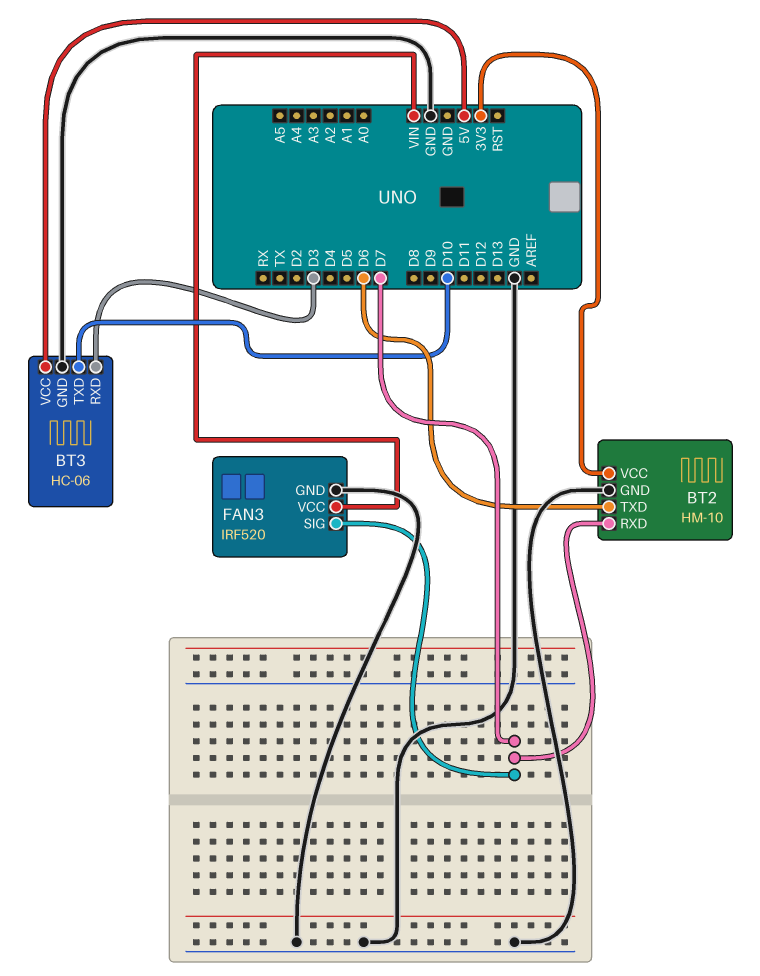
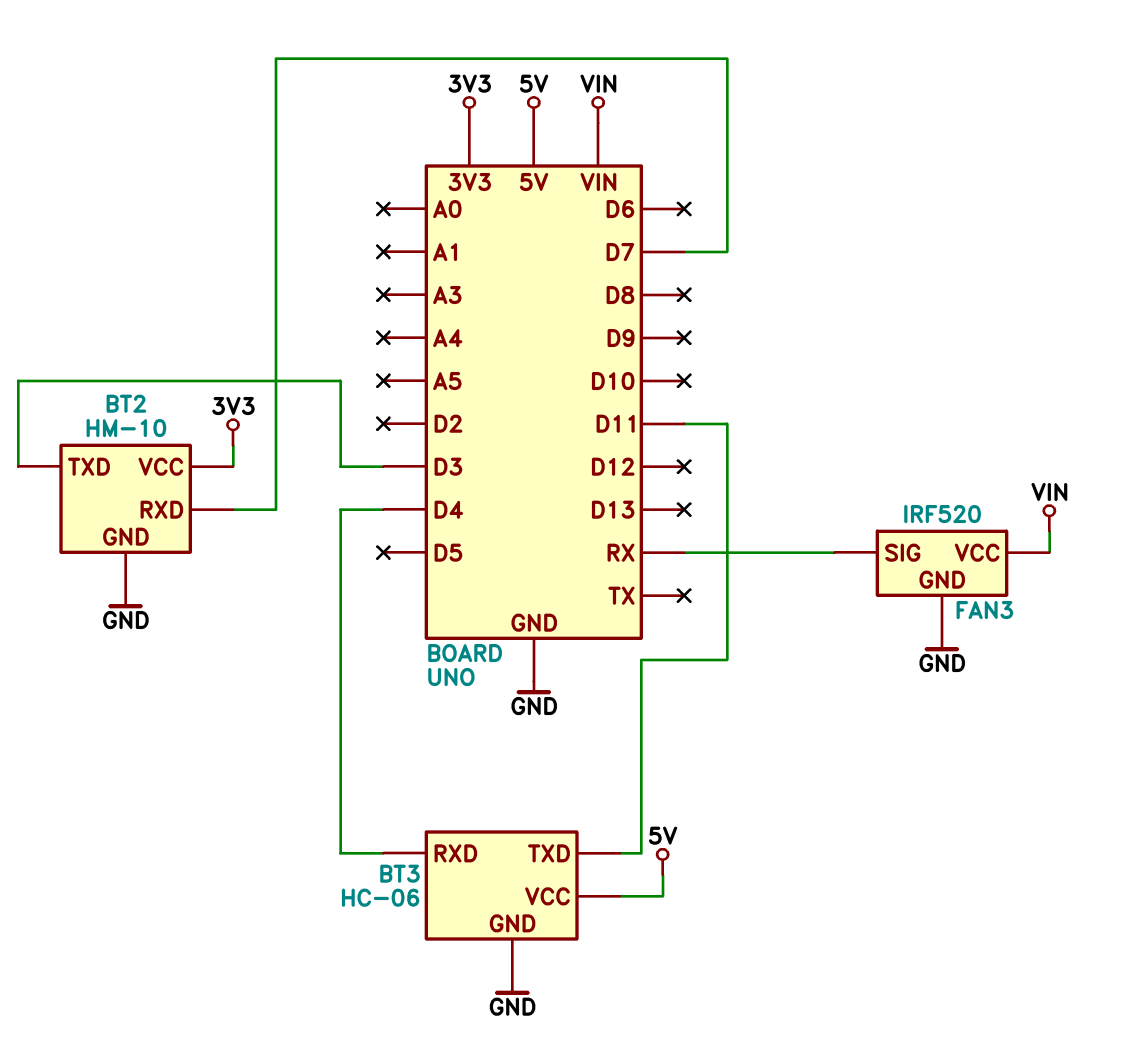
BT2 pin TXD: D6 -> D3
BT3 pin RXD: D3 -> D4
BT3 pin TXD: D10 -> D11
FAN3 pin SIG: D7 -> RX

